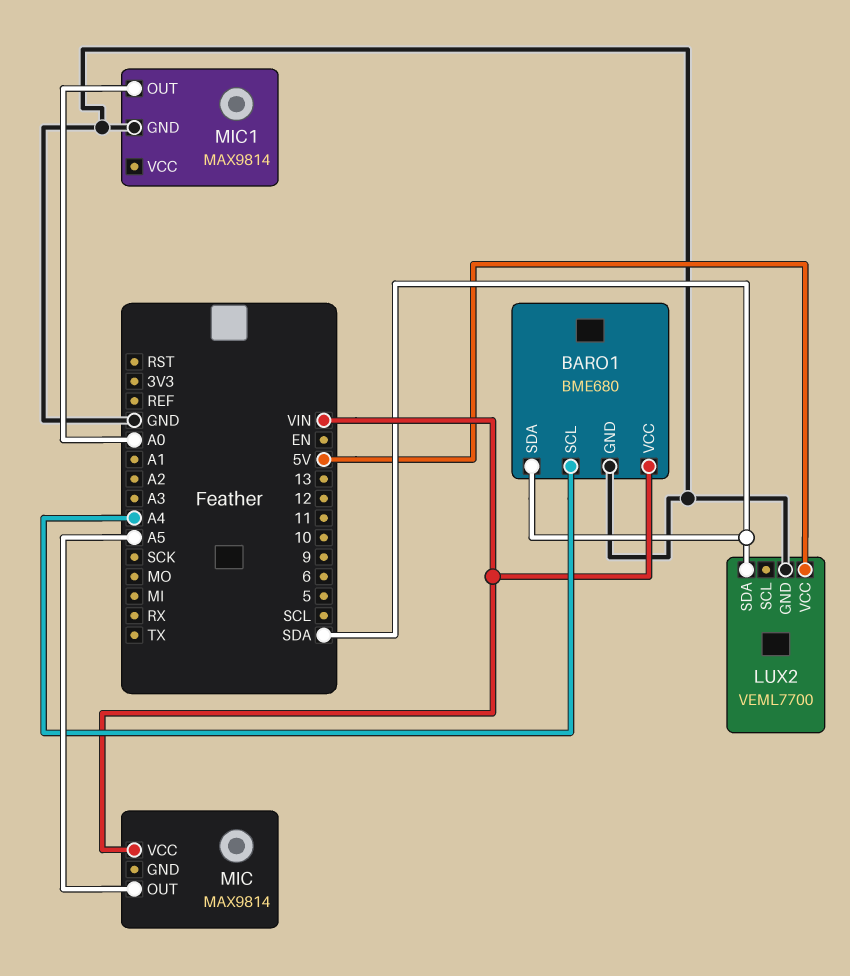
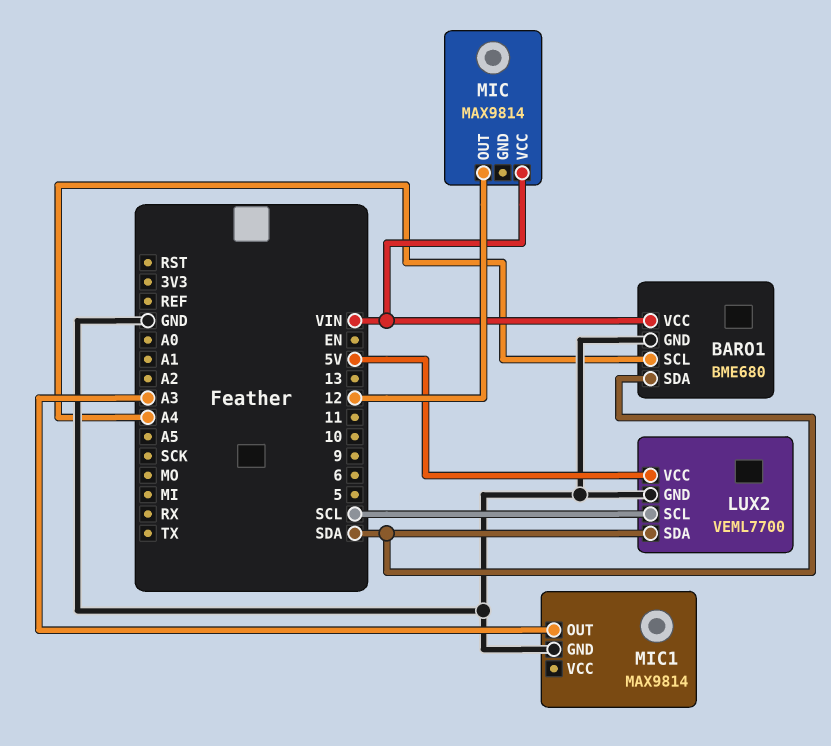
LUX2 pin SCL: none -> SCL
MIC pin OUT: A5 -> 12
MIC1 pin OUT: A0 -> A3

